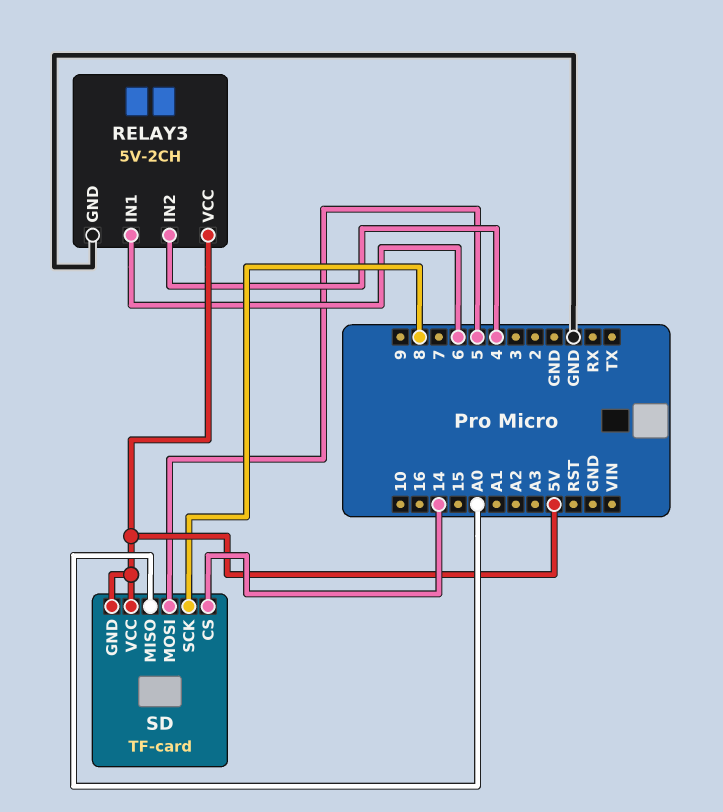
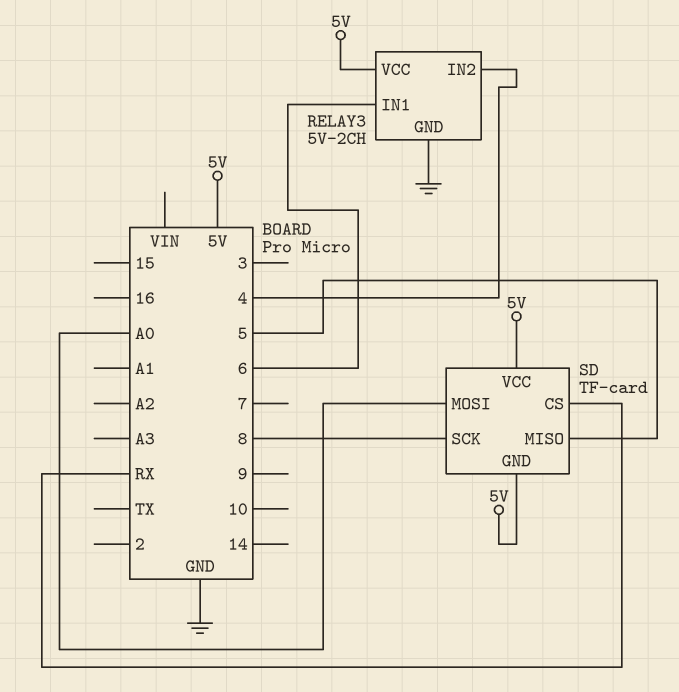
SD pin CS: 14 -> RX
SD pin MISO: A0 -> 5
SD pin MOSI: 5 -> A0

